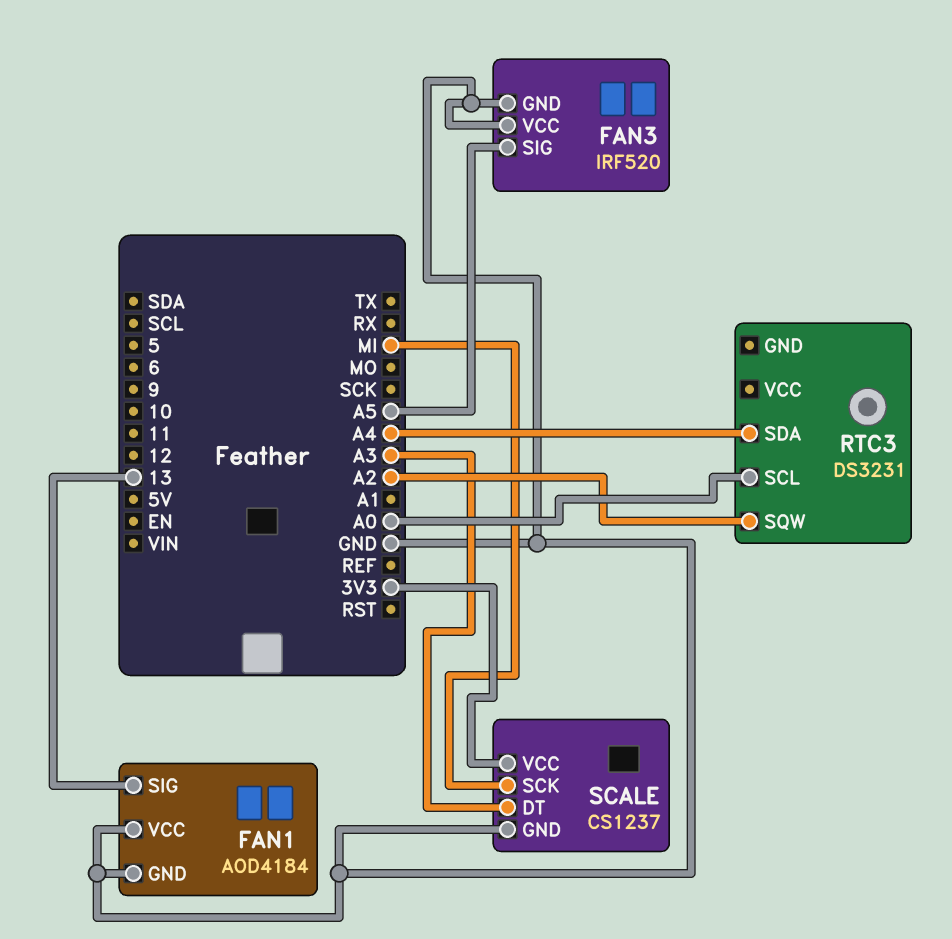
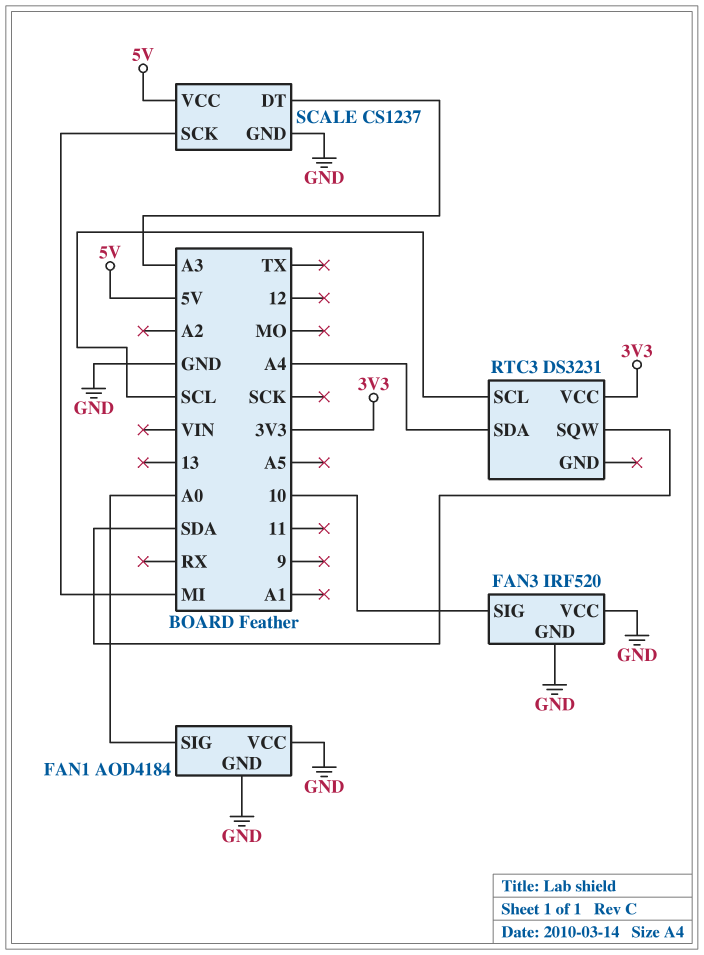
FAN1 pin SIG: 13 -> A0
FAN3 pin SIG: A5 -> 10
RTC3 pin SCL: A0 -> SCL
RTC3 pin SQW: A2 -> SDA
RTC3 pin VCC: none -> 3V3
SCALE pin VCC: 3V3 -> 5V

